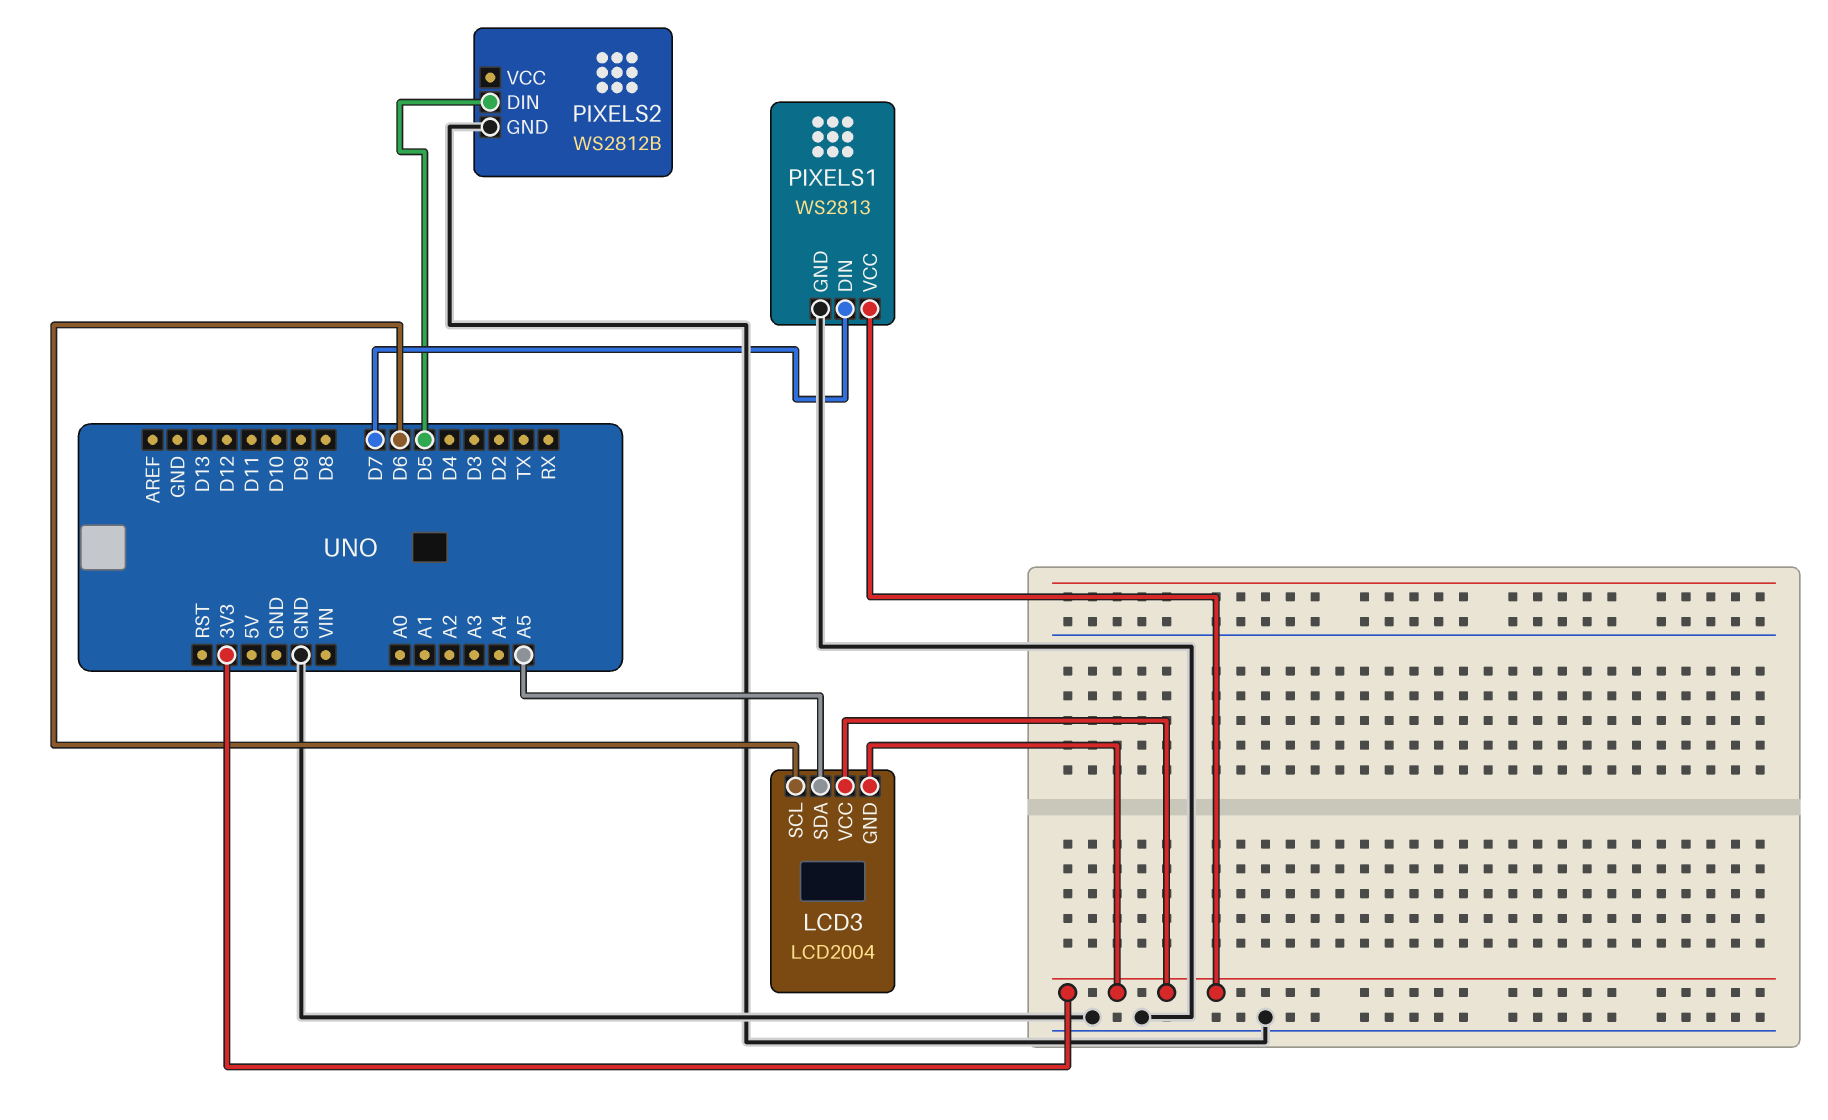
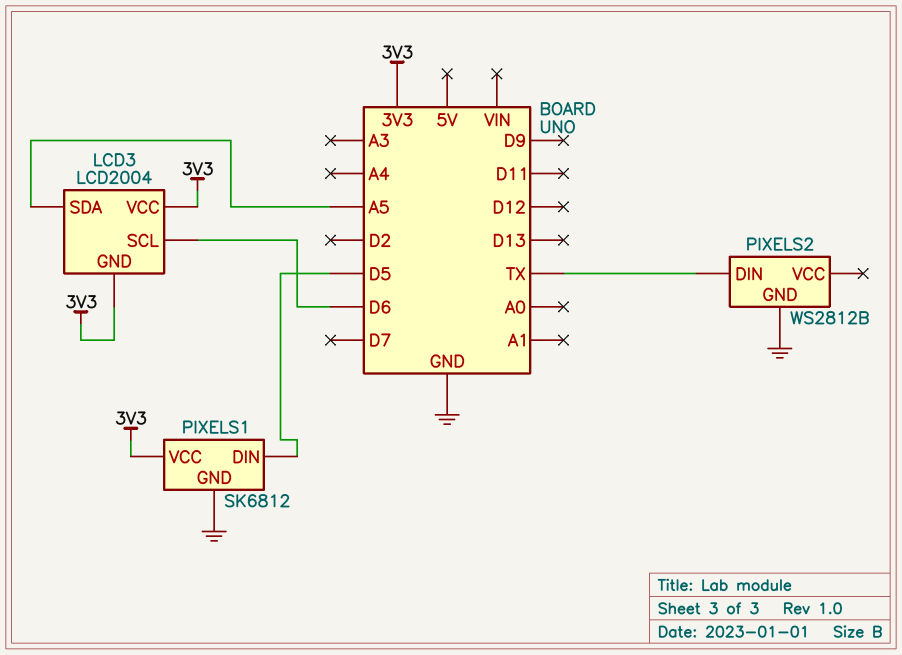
PIXELS1: WS2813 -> SK6812
PIXELS1 pin DIN: D7 -> D5
PIXELS2 pin DIN: D5 -> TX

